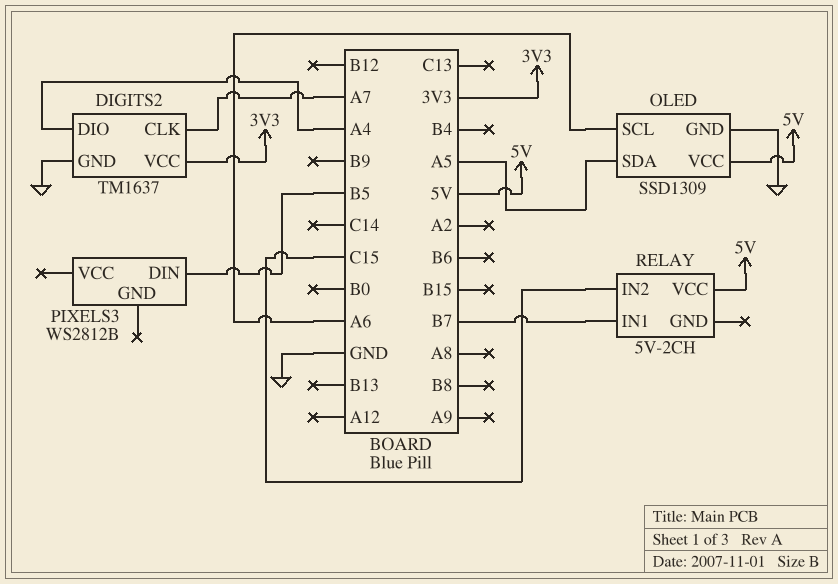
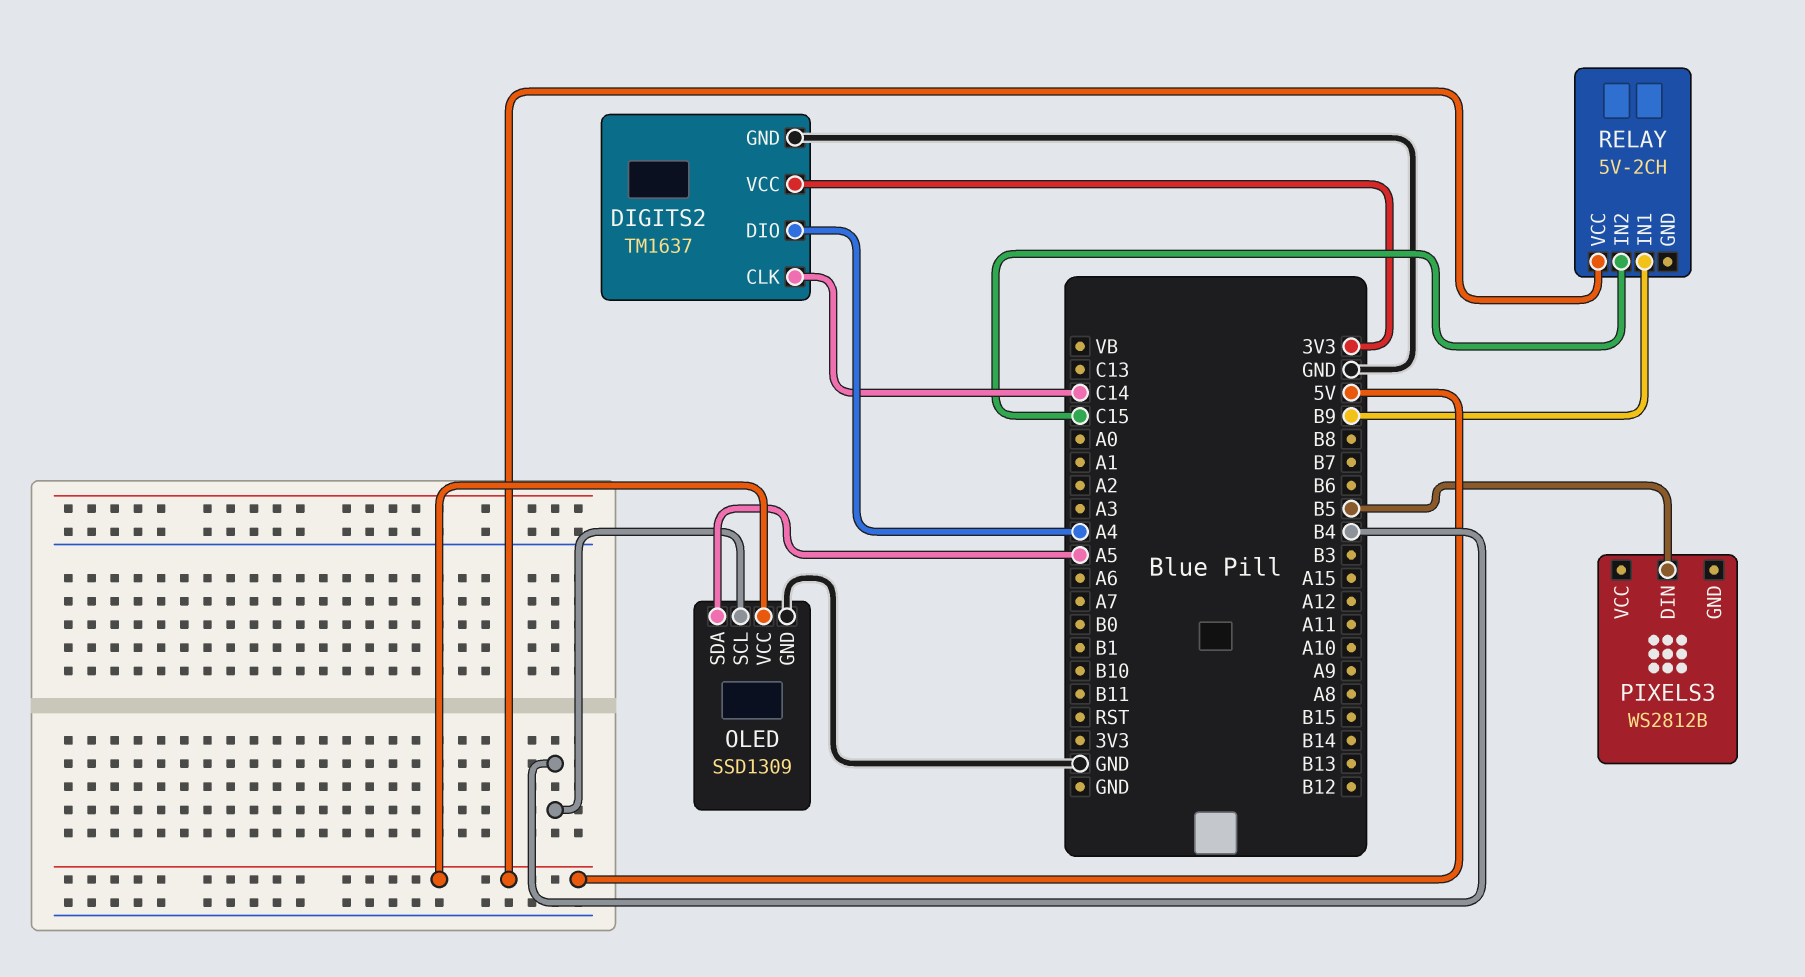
DIGITS2 pin CLK: A7 -> C14
OLED pin SCL: A6 -> B4
RELAY pin IN1: B7 -> B9

